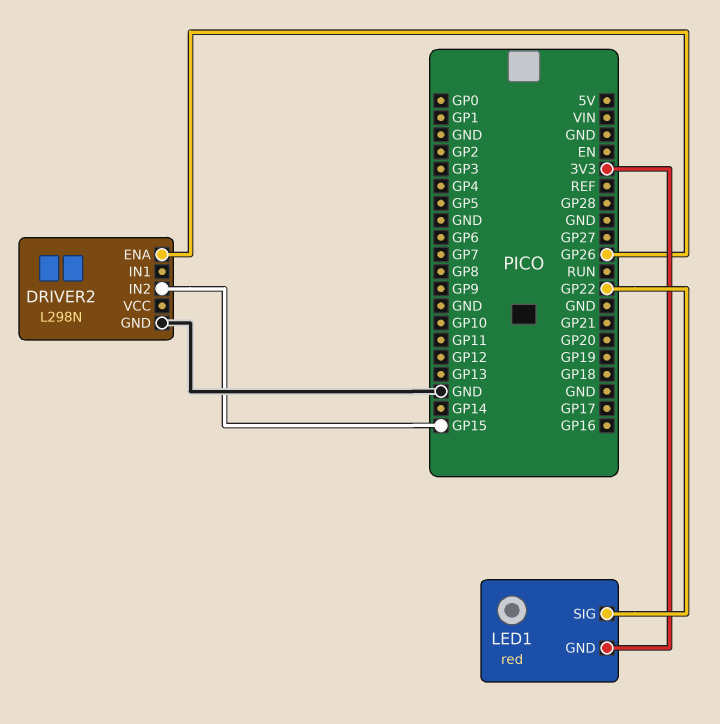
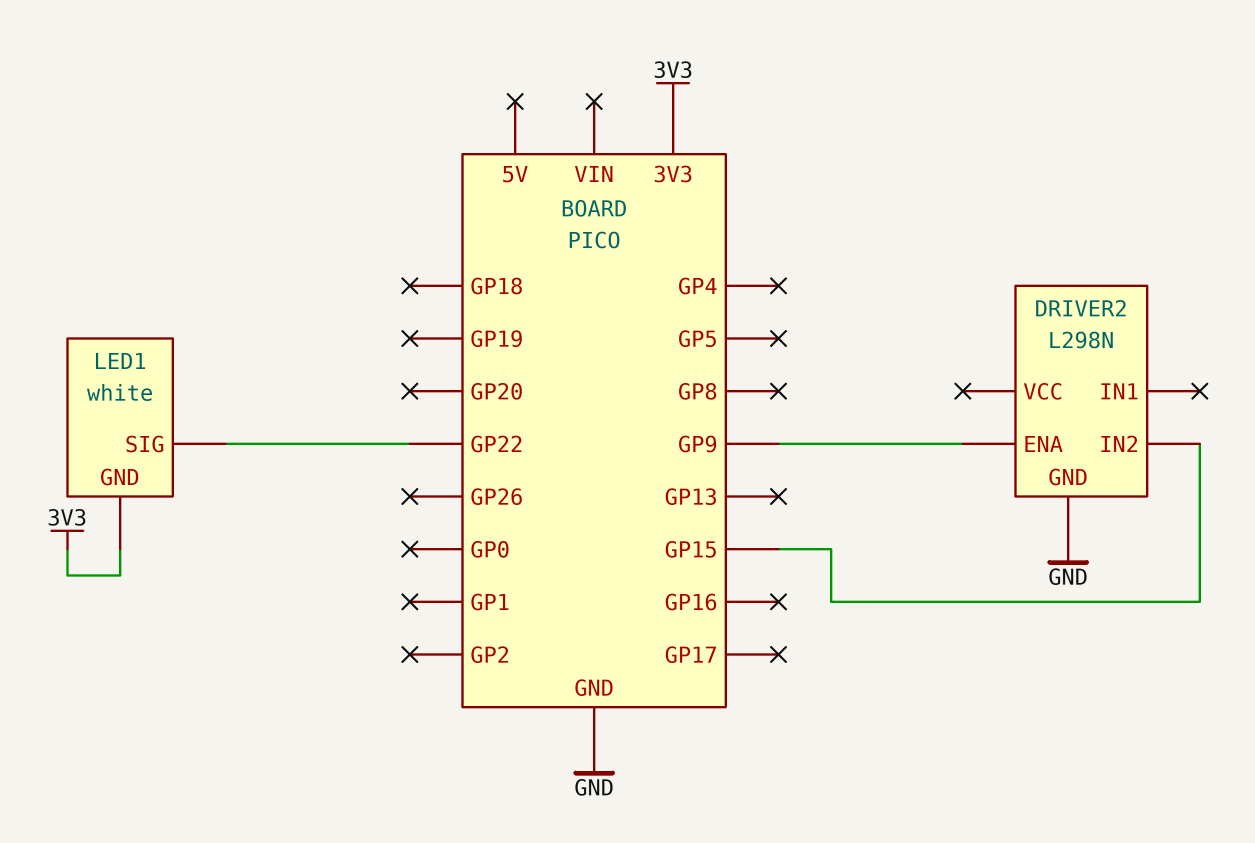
DRIVER2 pin ENA: GP26 -> GP9
LED1: red -> white

